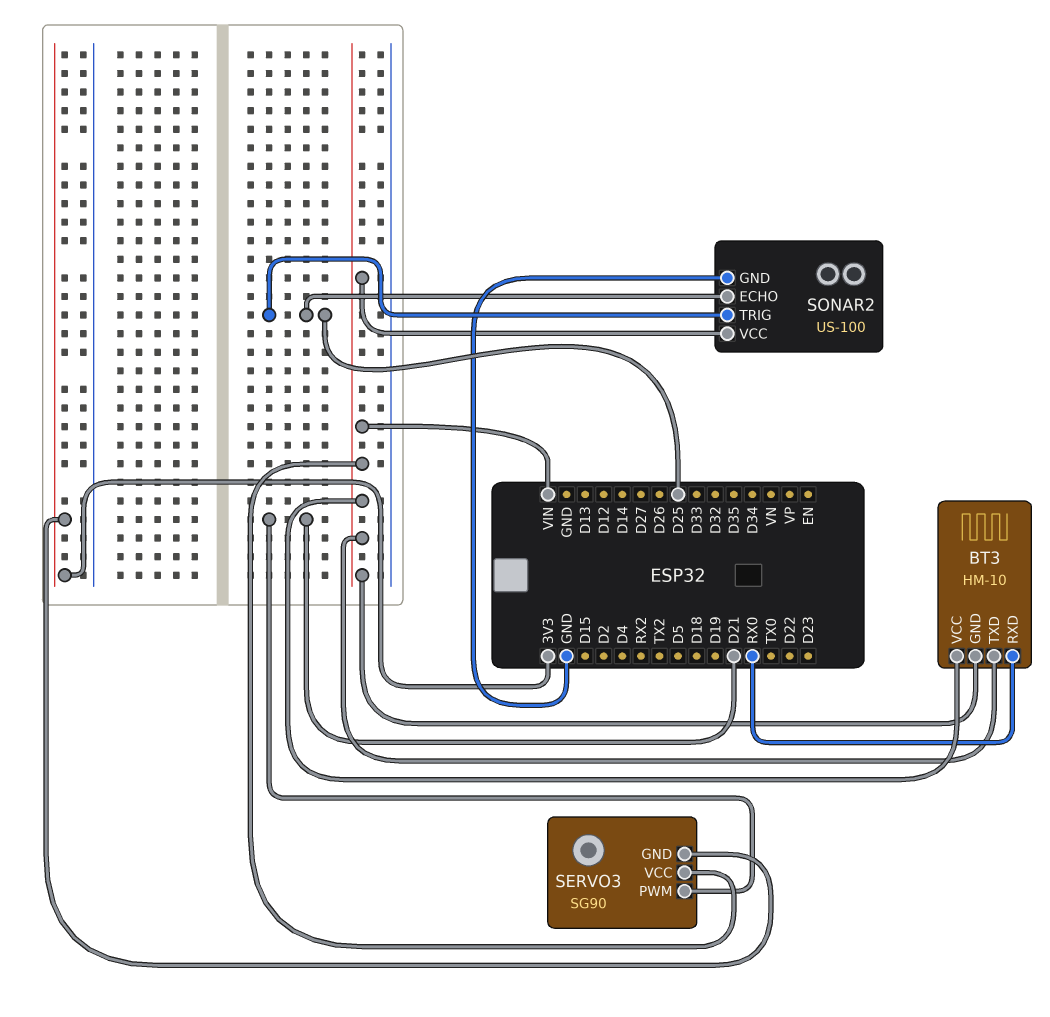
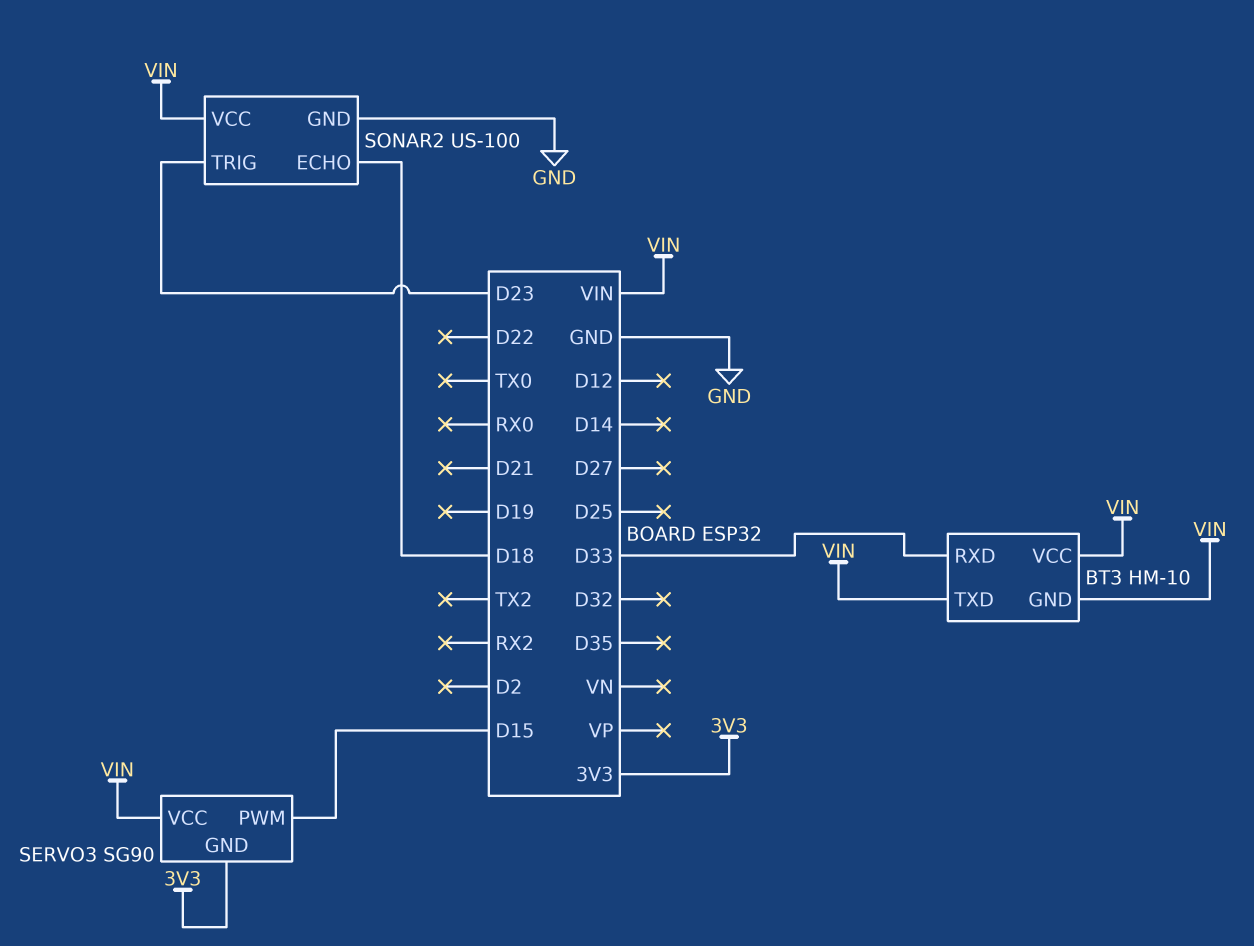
BT3 pin RXD: RX0 -> D33
SERVO3 pin PWM: D21 -> D15
SONAR2 pin ECHO: D25 -> D18
SONAR2 pin TRIG: D25 -> D23

